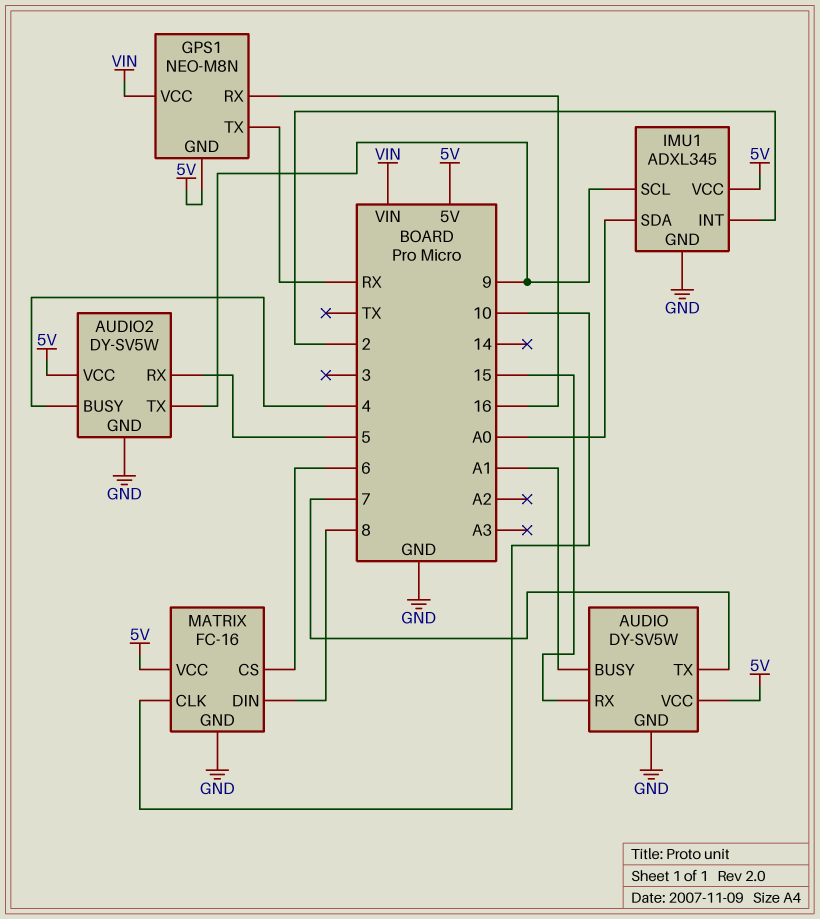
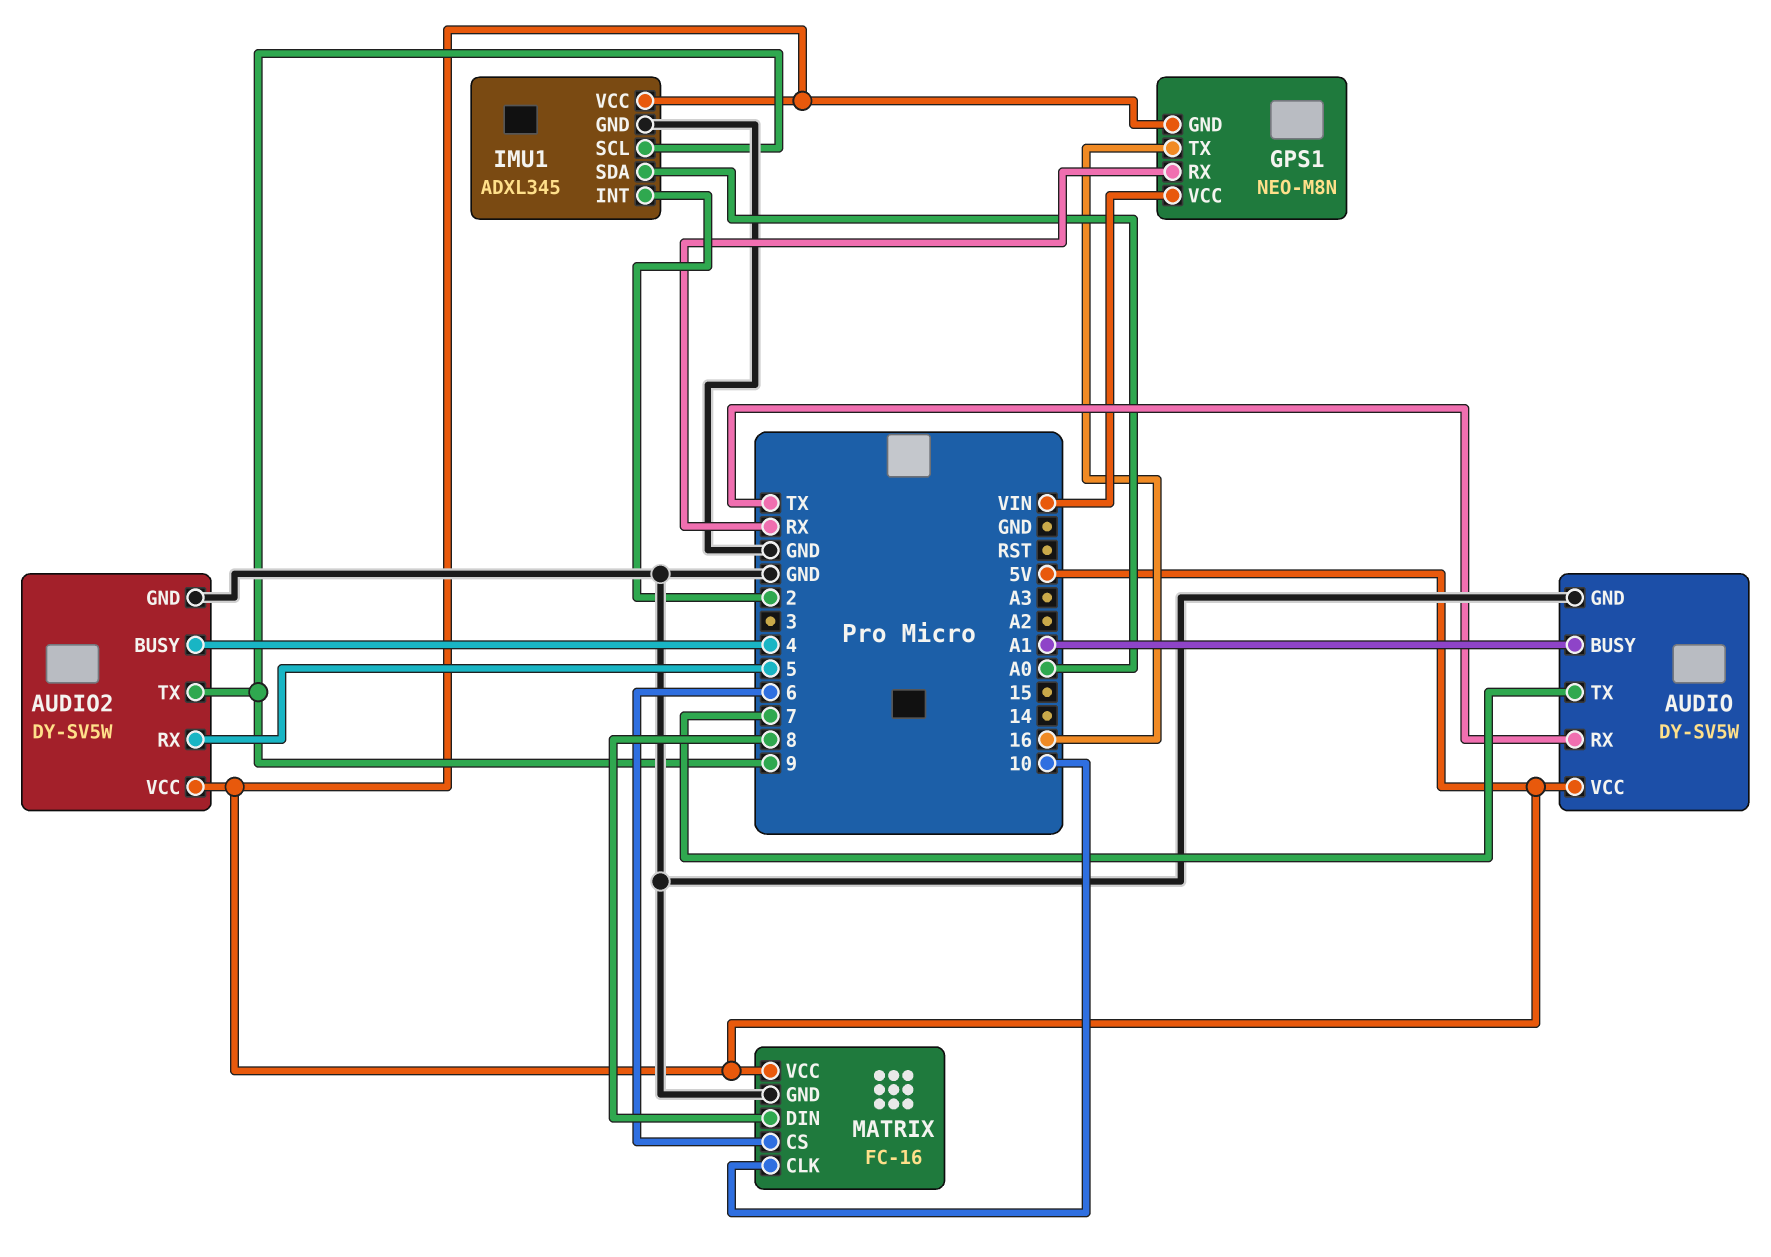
AUDIO pin RX: 15 -> TX
GPS1 pin RX: 16 -> RX
GPS1 pin TX: RX -> 16

